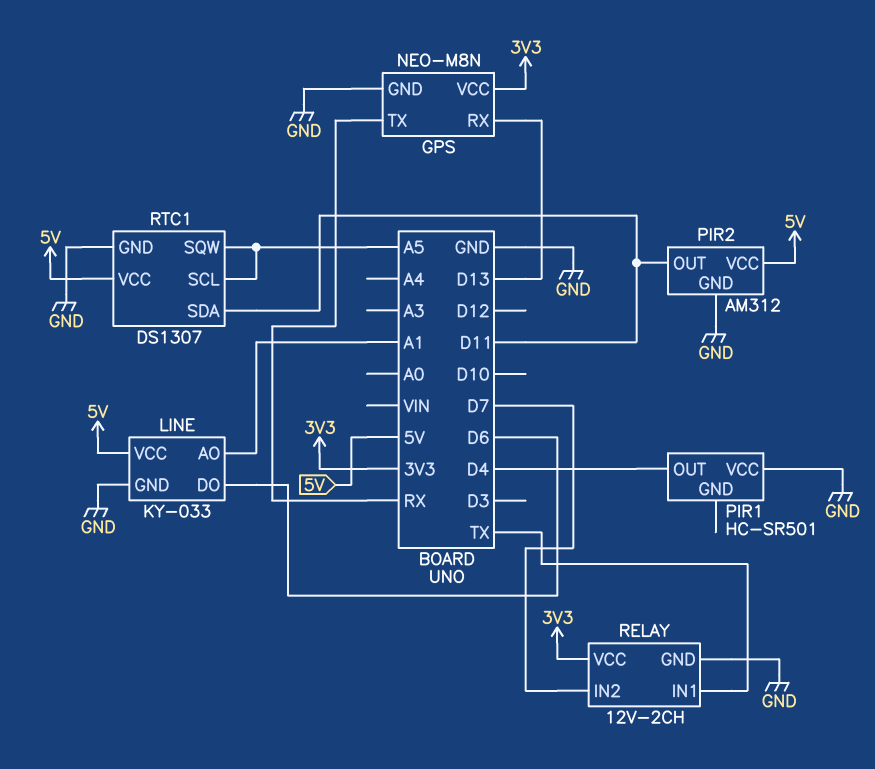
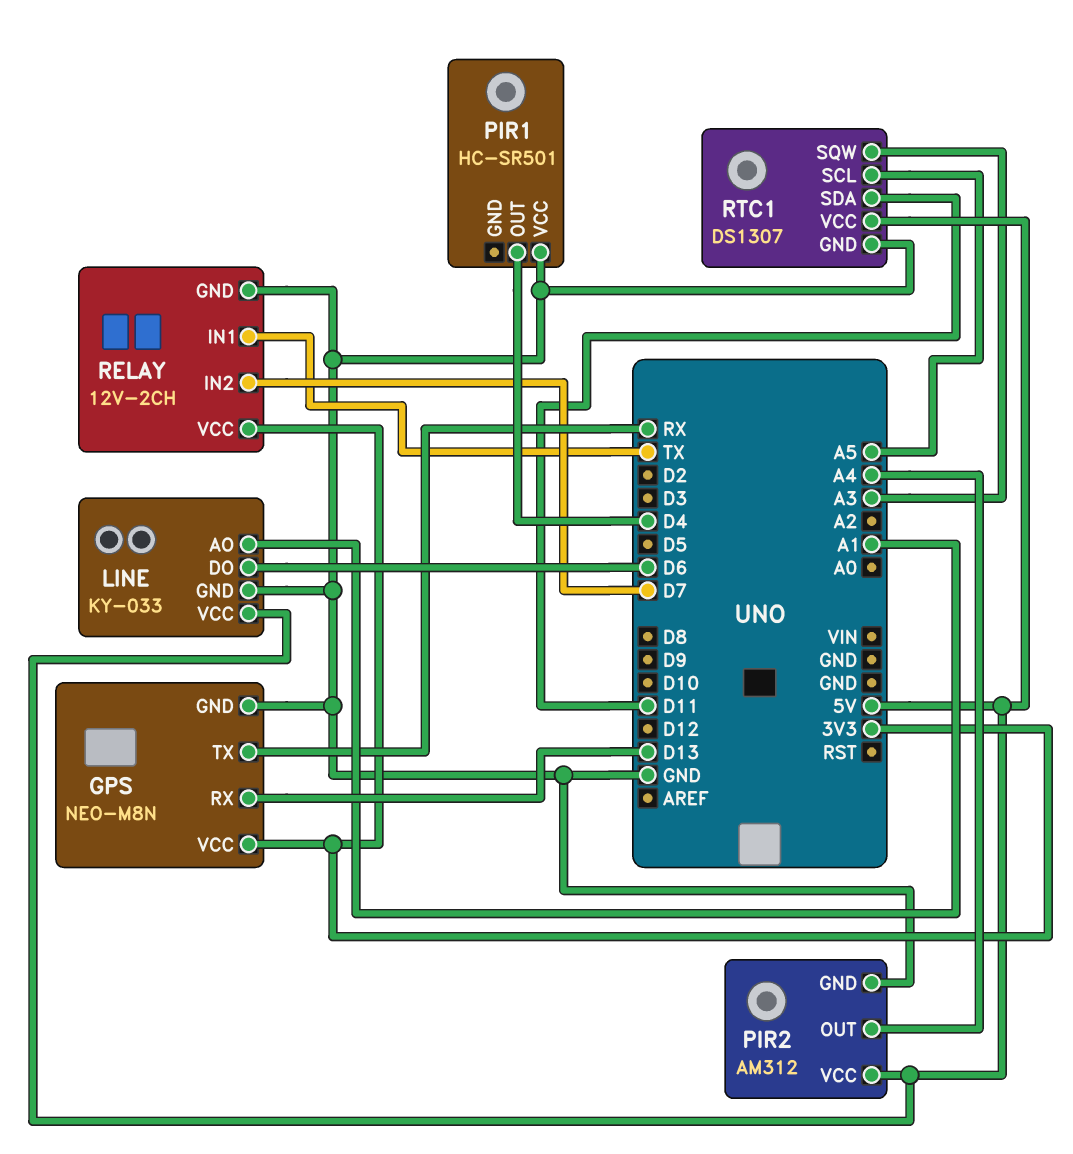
PIR2 pin OUT: D11 -> A4
RTC1 pin SQW: A5 -> A3

